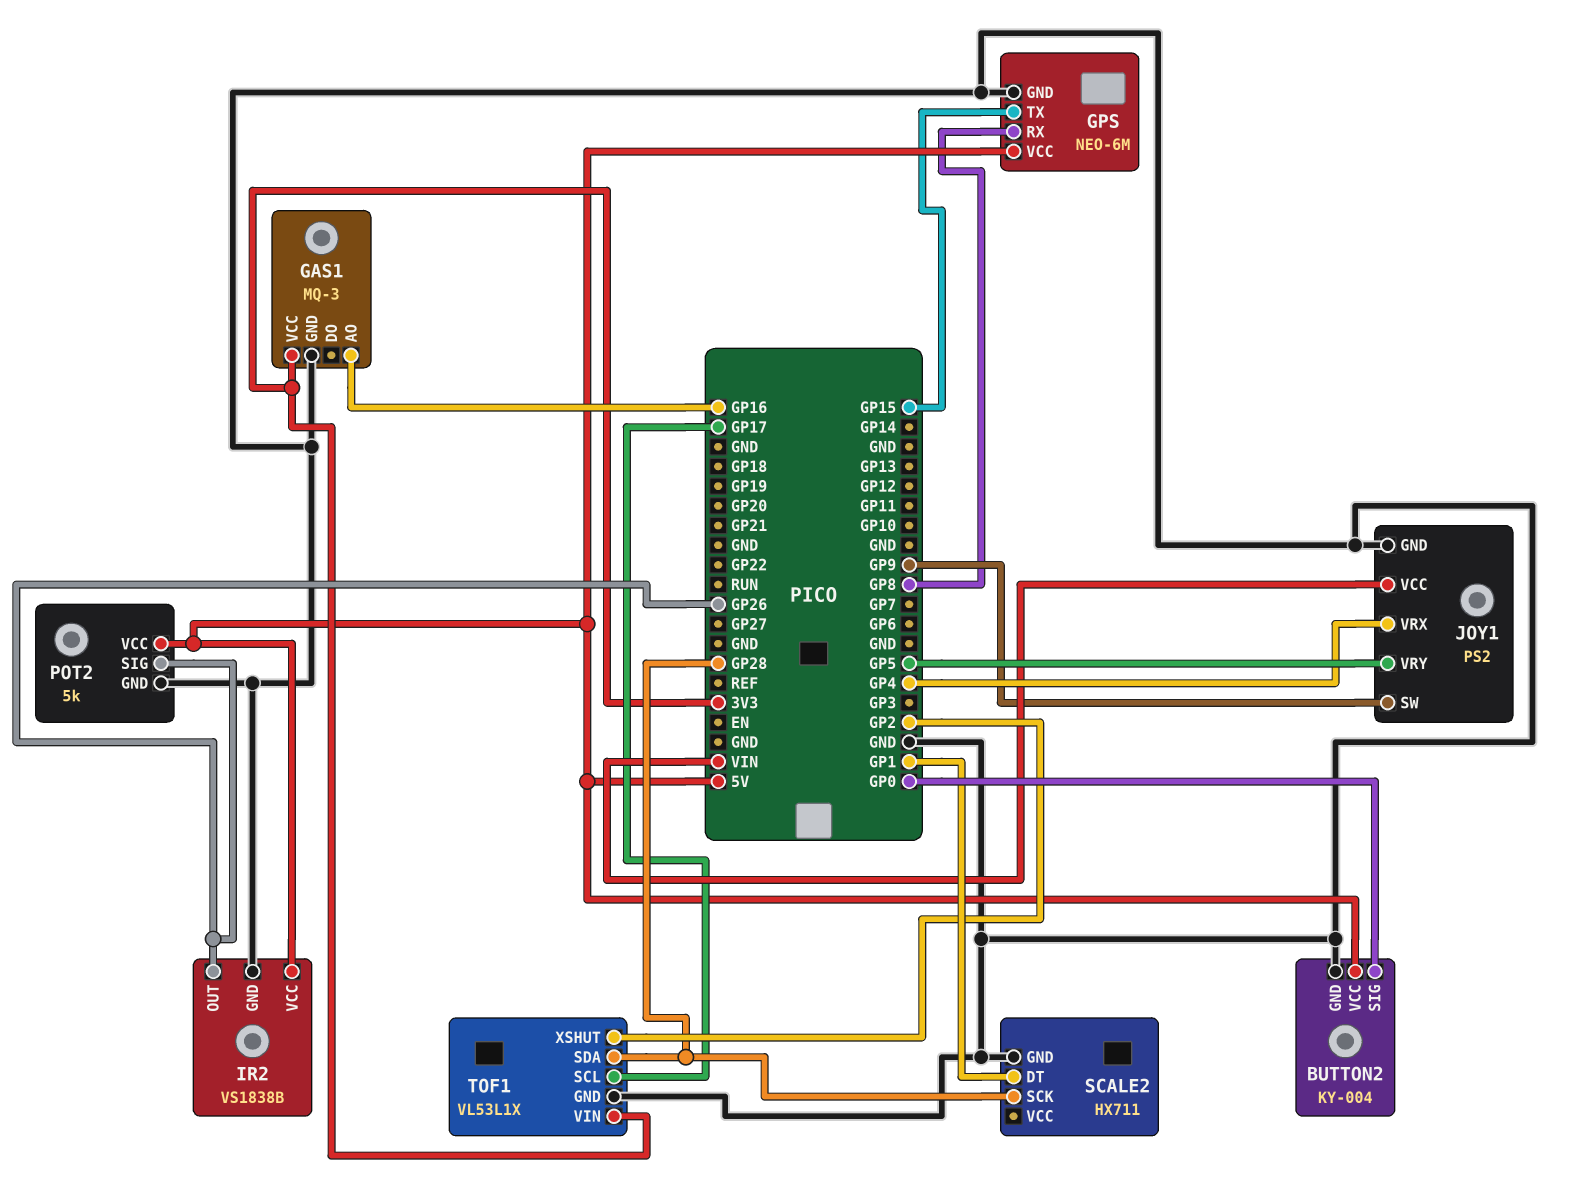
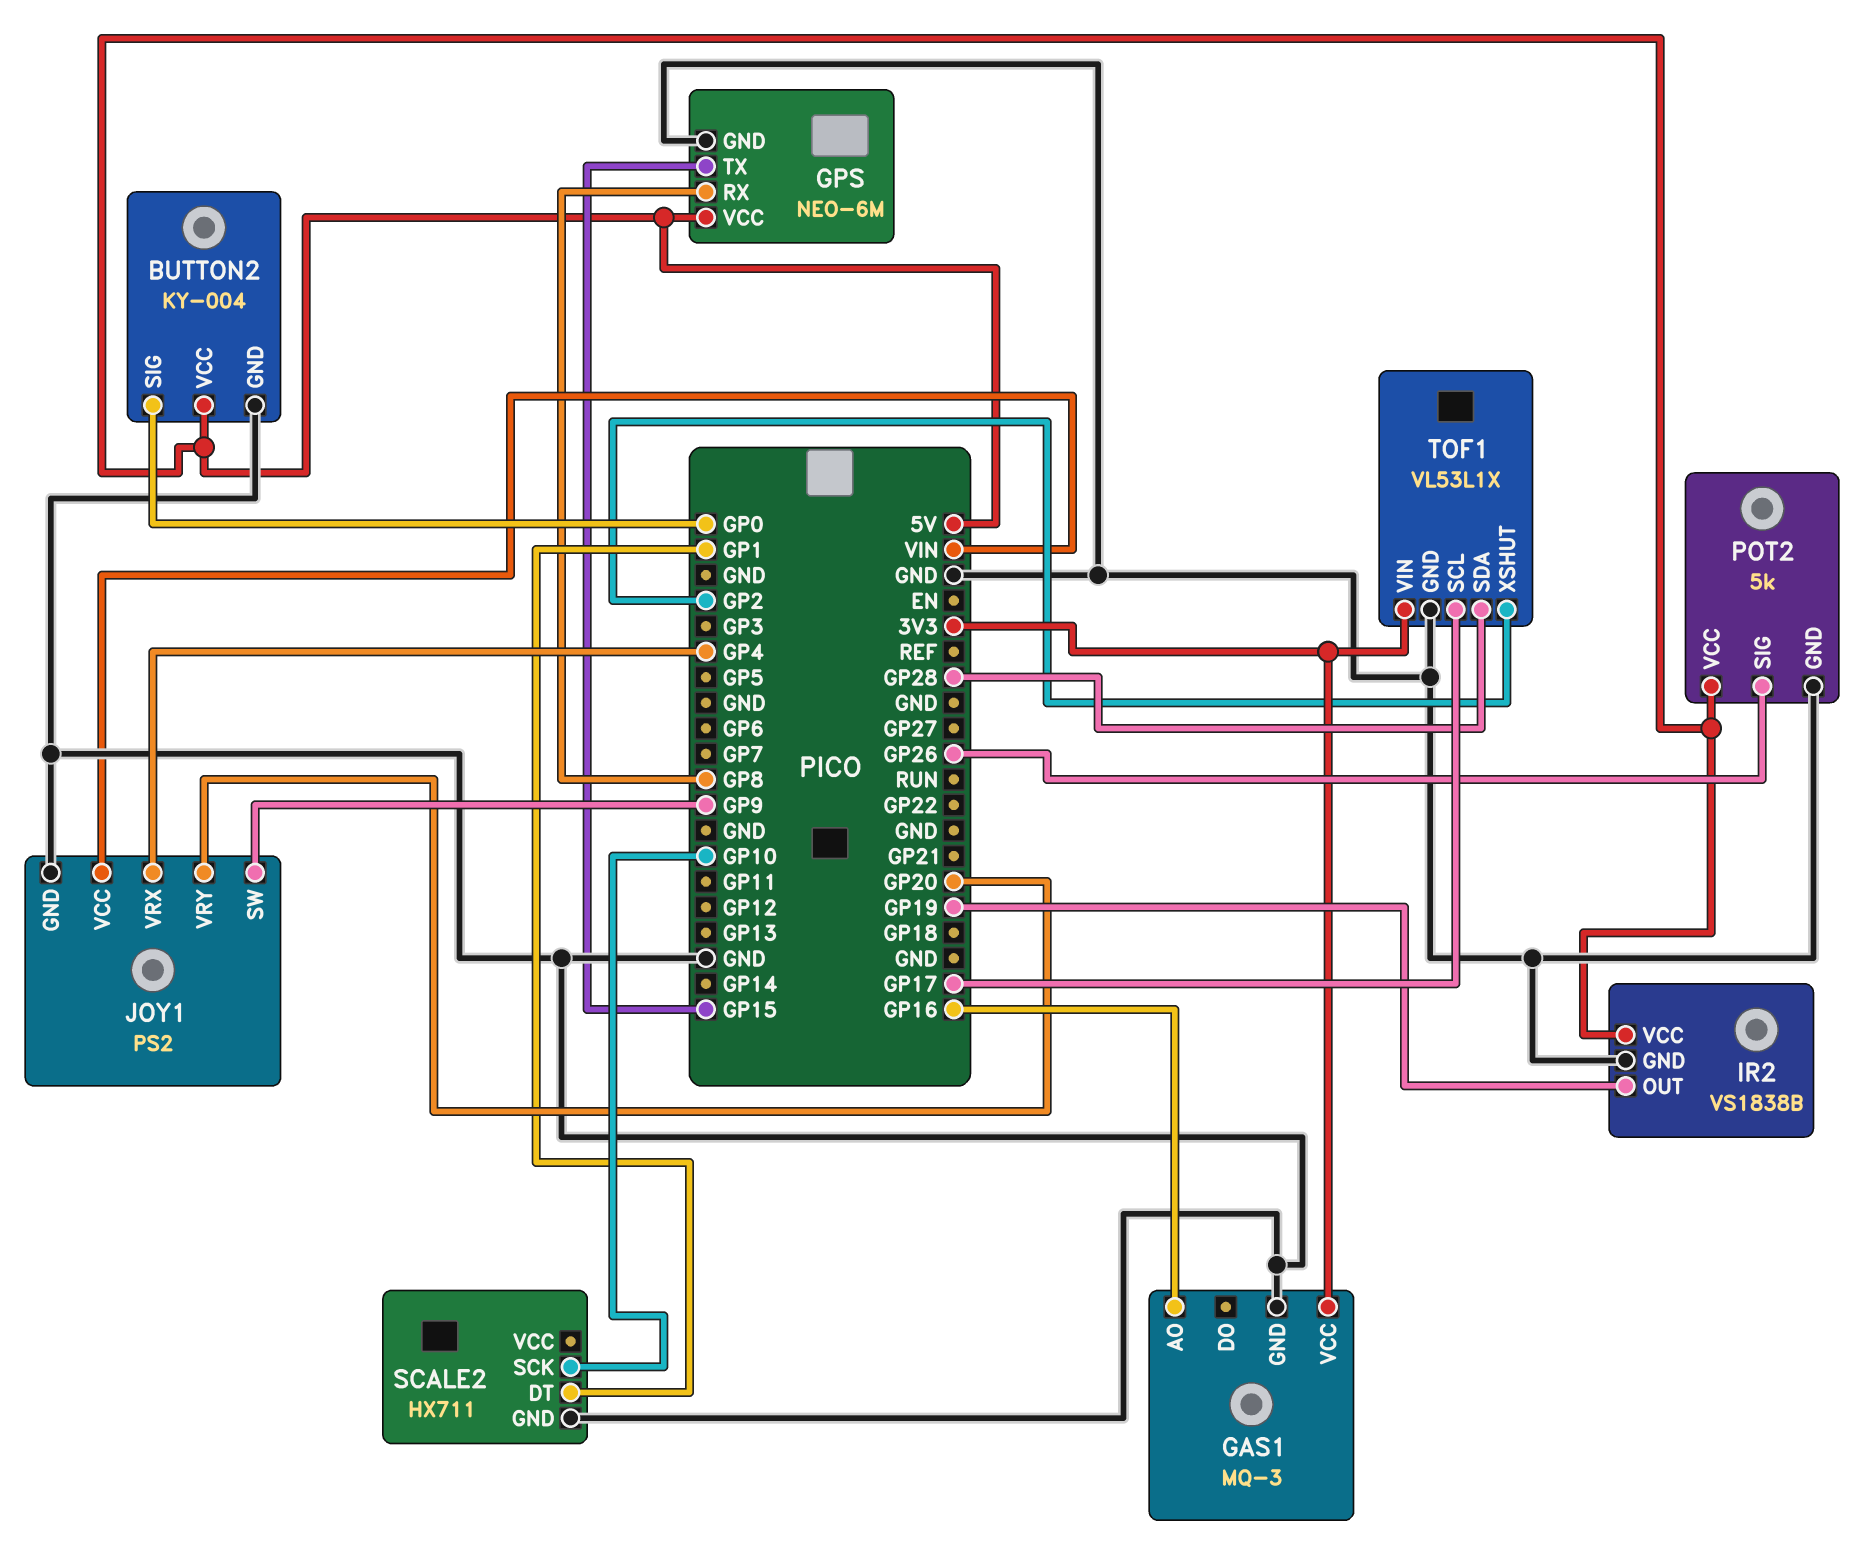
IR2 pin OUT: GP26 -> GP19
JOY1 pin VRY: GP5 -> GP20
SCALE2 pin SCK: GP28 -> GP10

